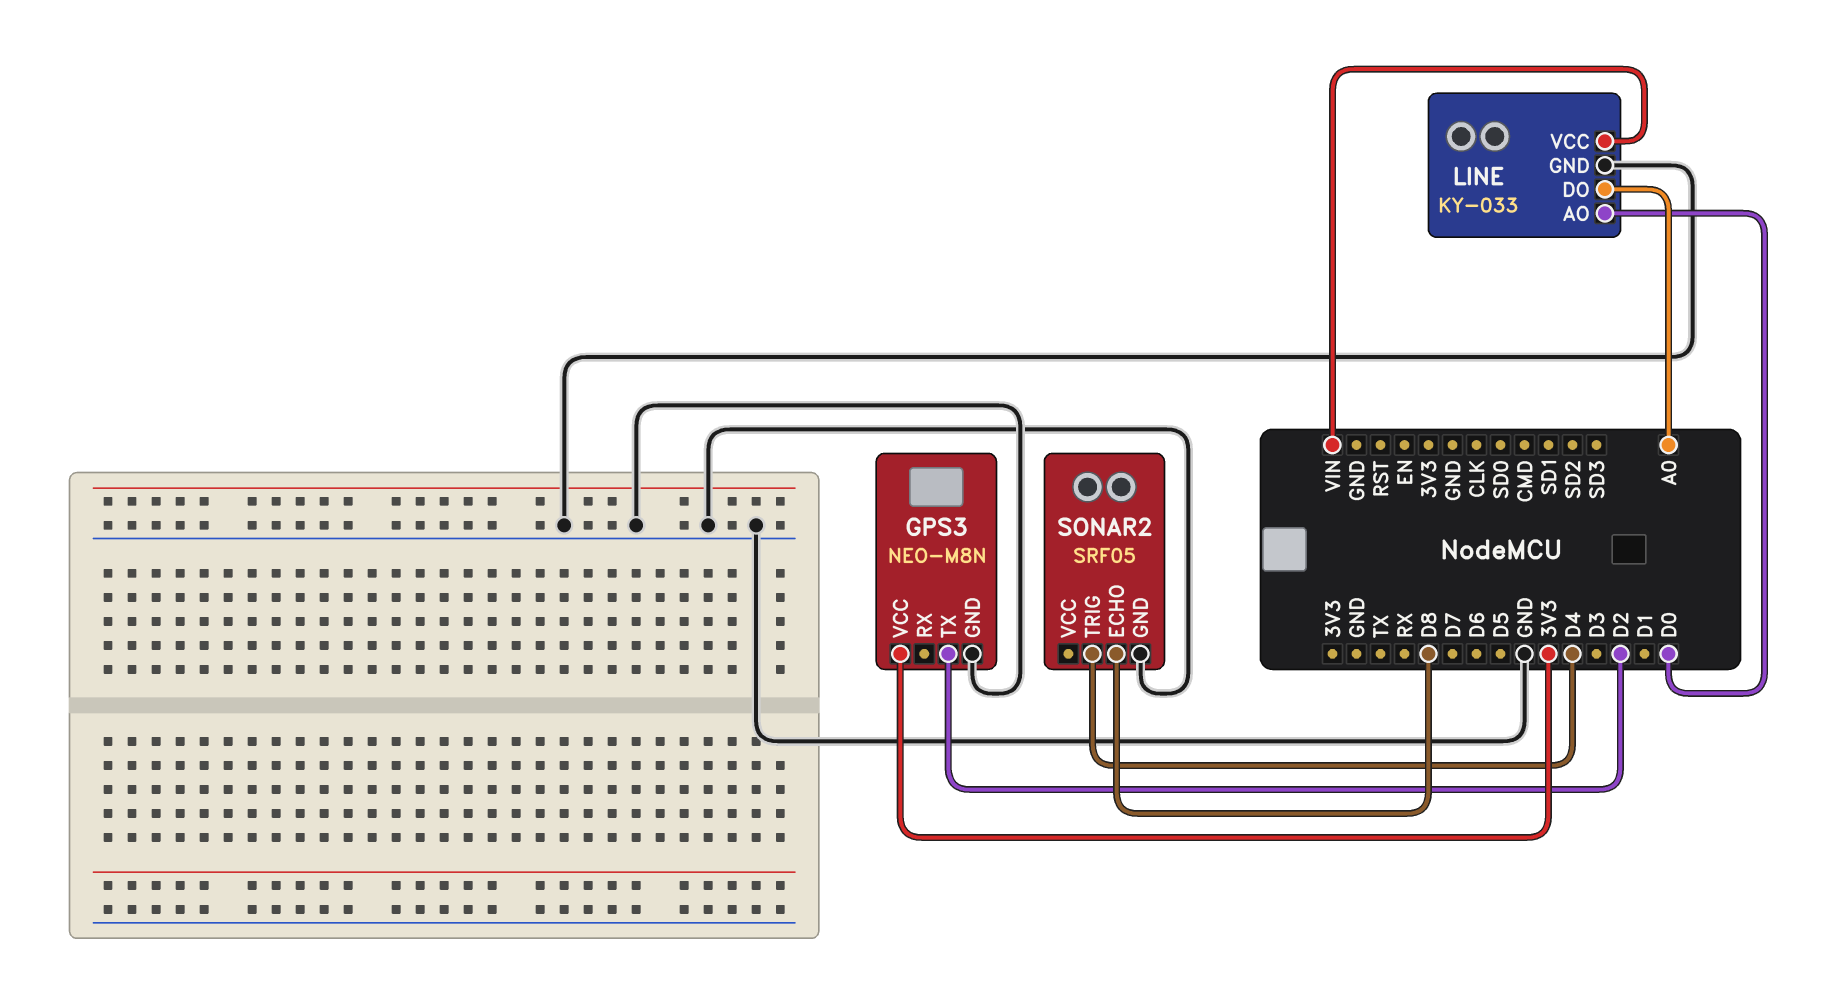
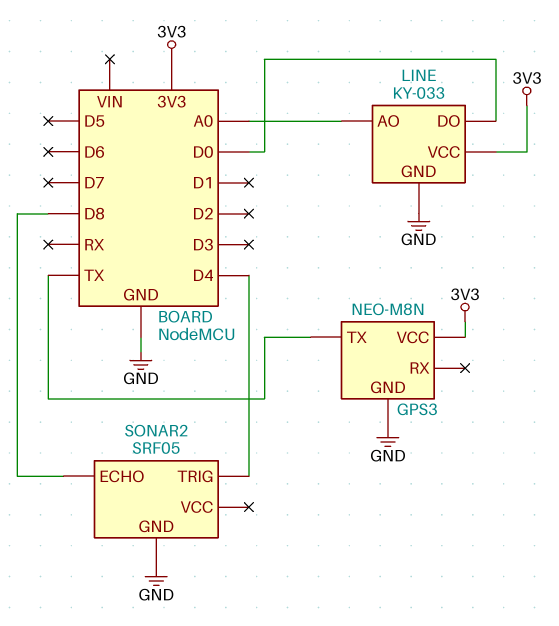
GPS3 pin TX: D2 -> TX
LINE pin AO: D0 -> A0
LINE pin DO: A0 -> D0
LINE pin VCC: VIN -> 3V3

